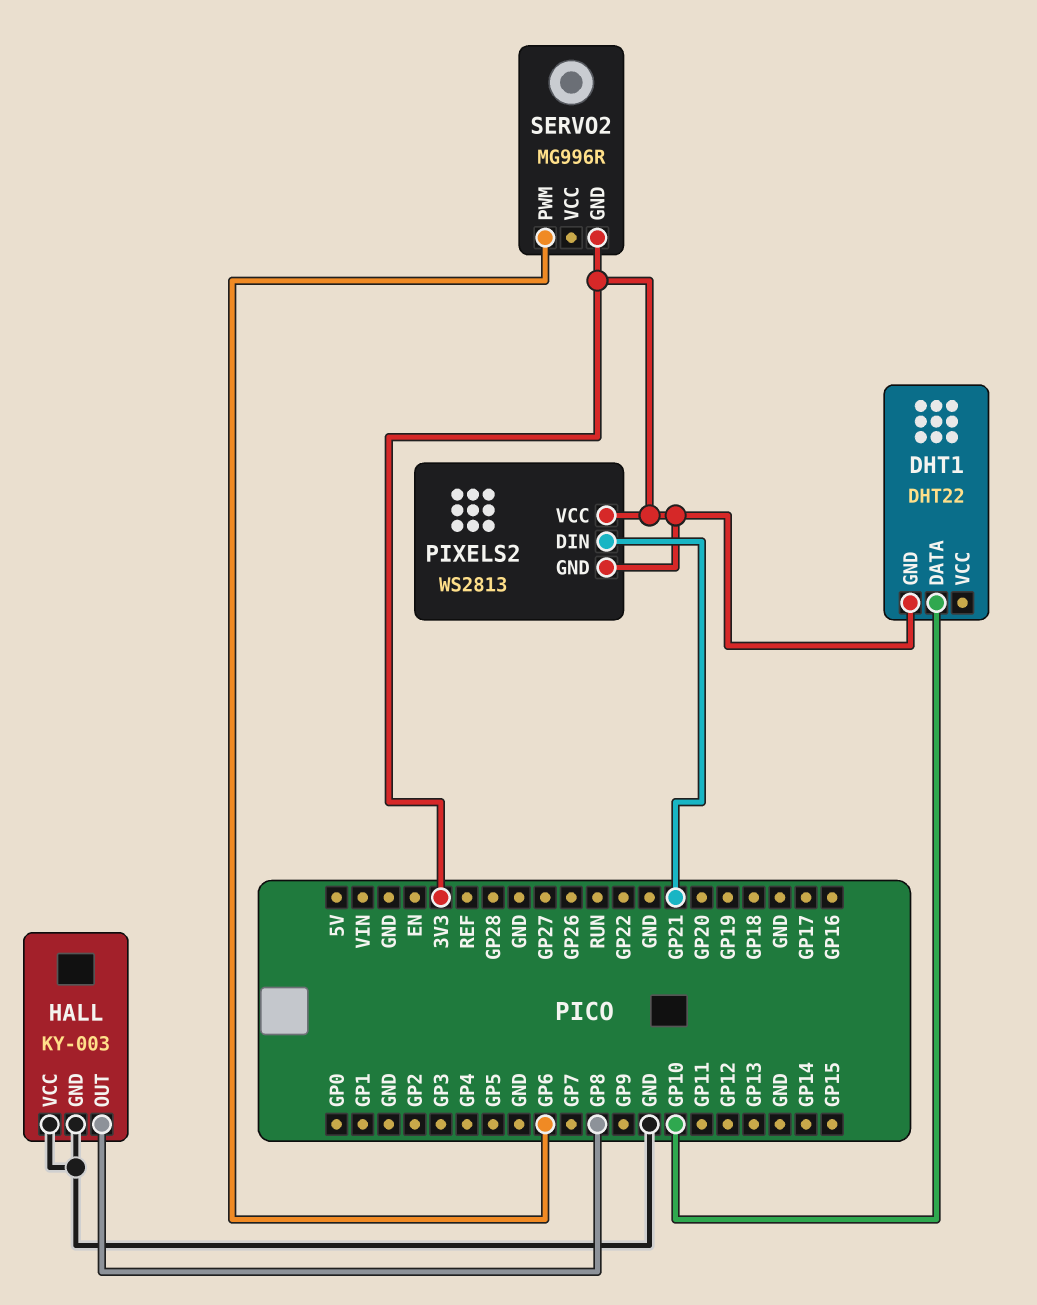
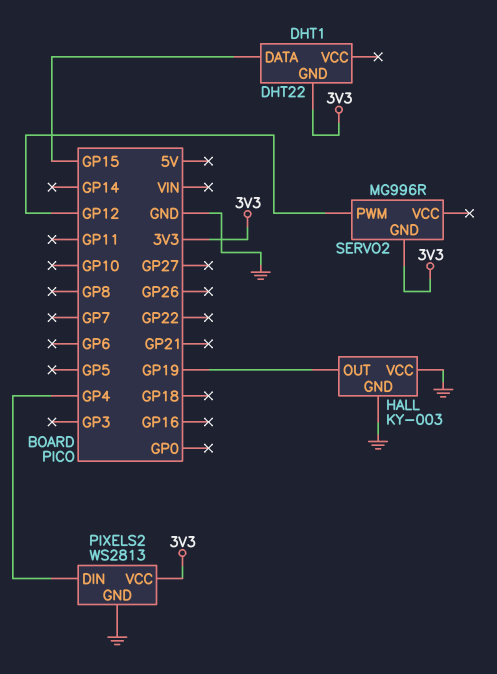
DHT1 pin DATA: GP10 -> GP15
HALL pin OUT: GP8 -> GP19
PIXELS2 pin DIN: GP21 -> GP4
PIXELS2 pin GND: 3V3 -> GND
SERVO2 pin PWM: GP6 -> GP12

